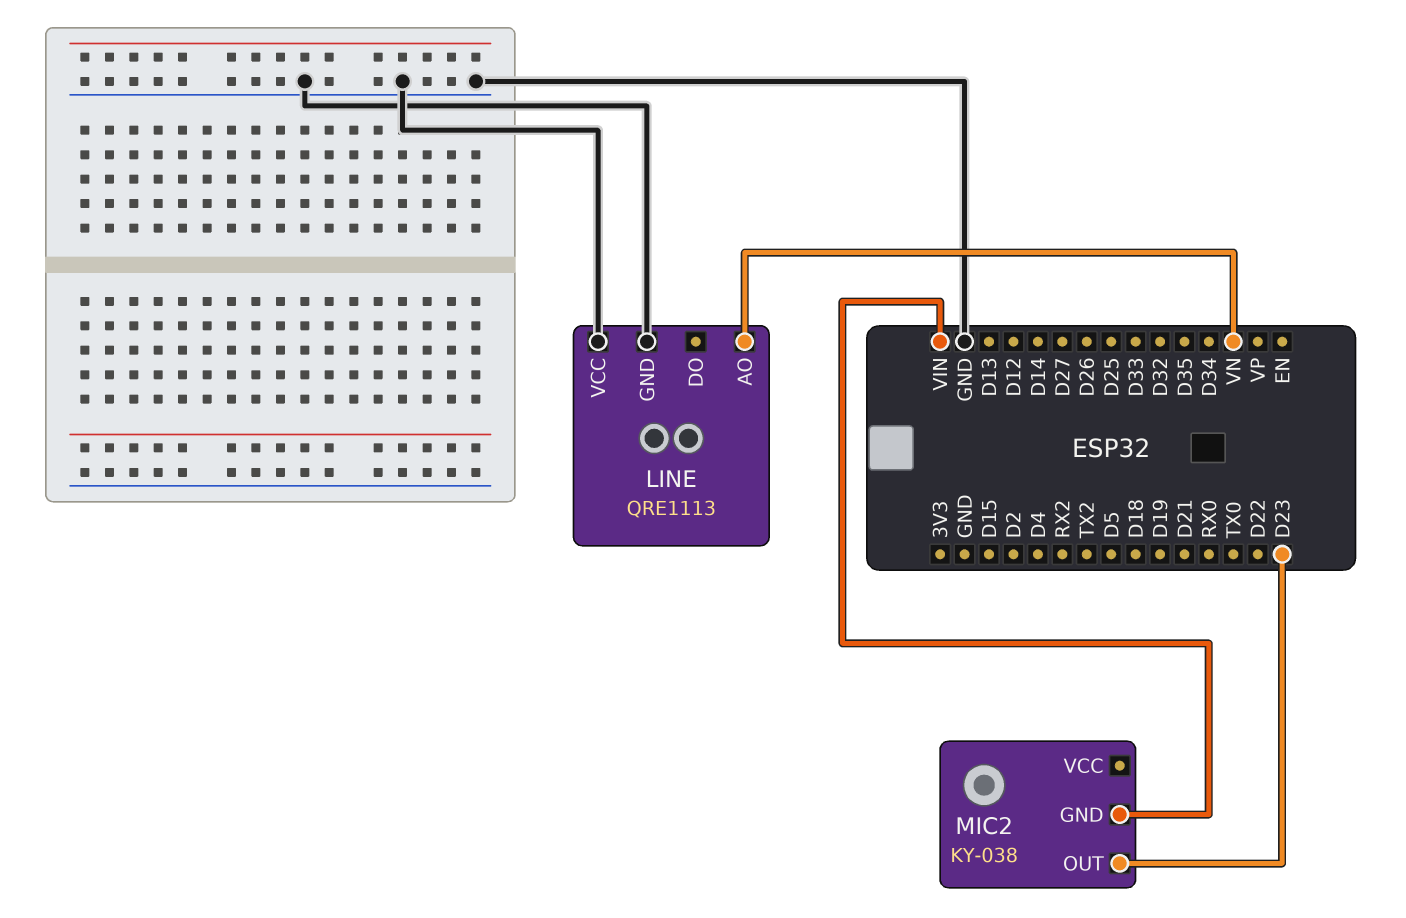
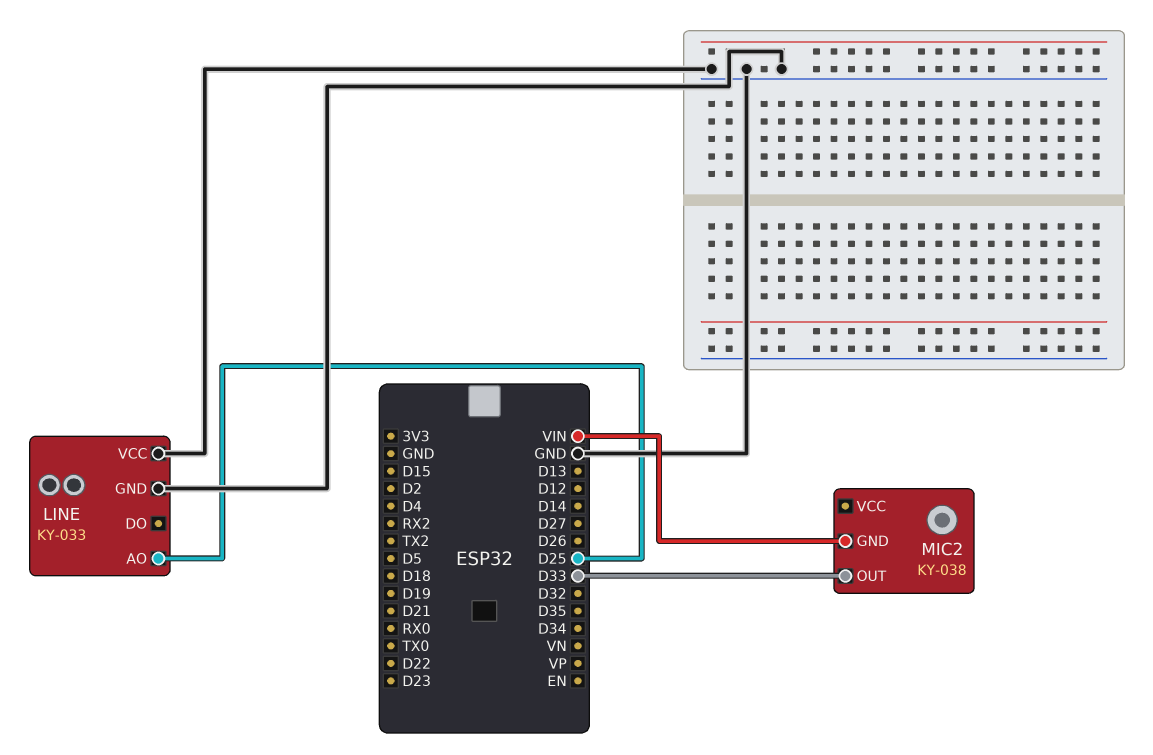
LINE: QRE1113 -> KY-033
LINE pin AO: VN -> D25
MIC2 pin OUT: D23 -> D33

